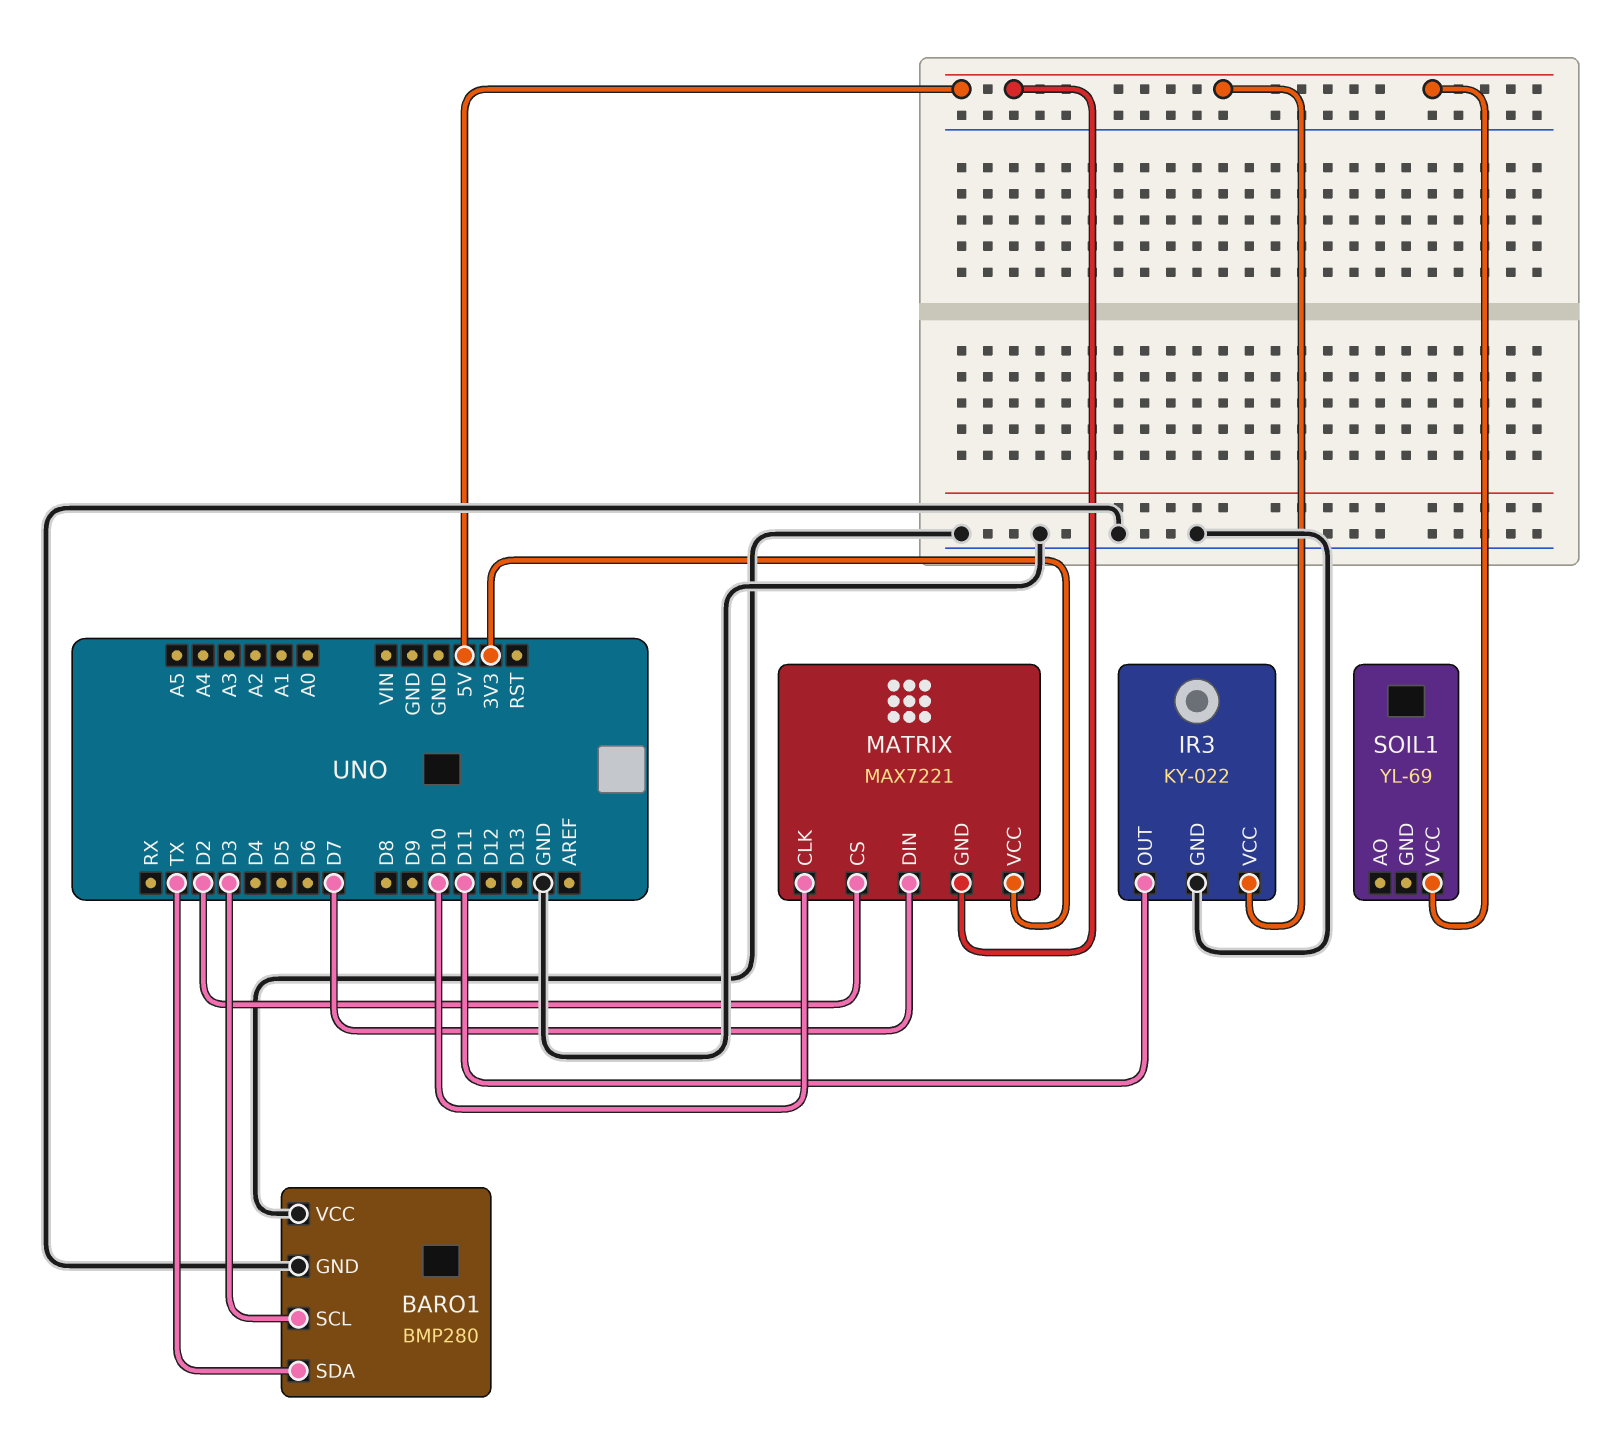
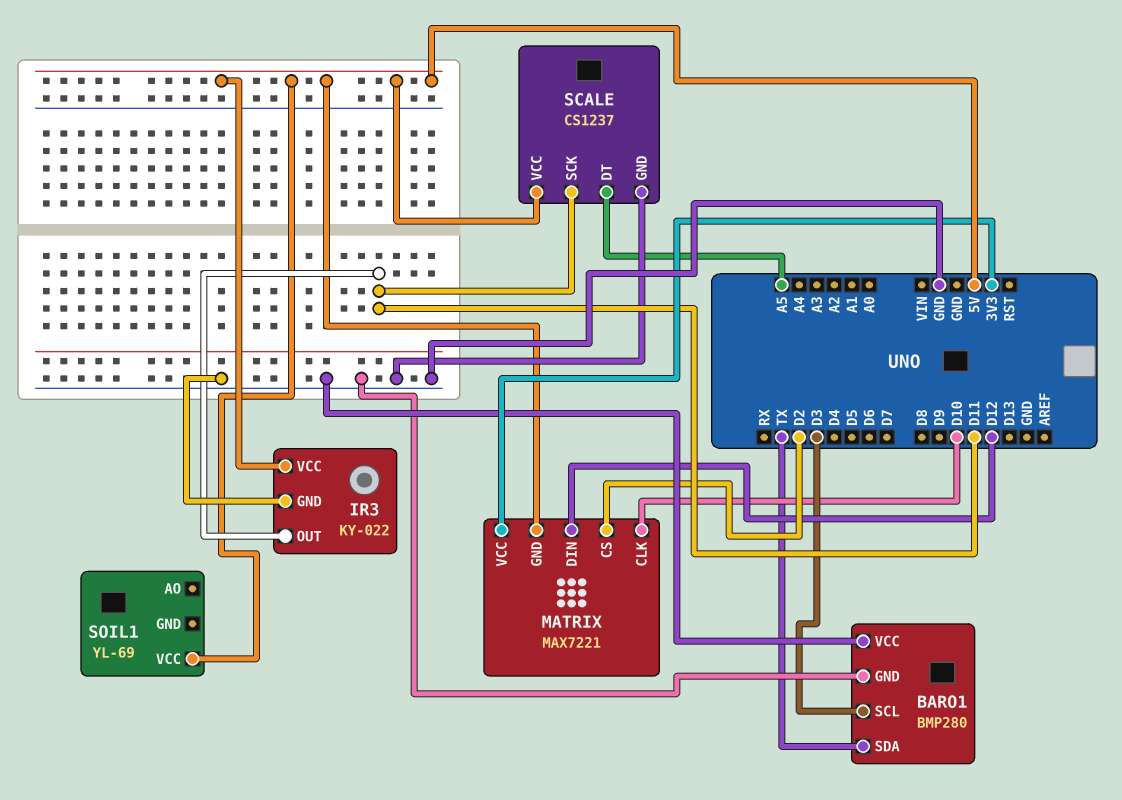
MATRIX pin DIN: D7 -> D12
SCALE: none -> CS1237
SCALE pin DT: none -> A5
SCALE pin GND: none -> GND
SCALE pin SCK: none -> D11
SCALE pin VCC: none -> 5V

